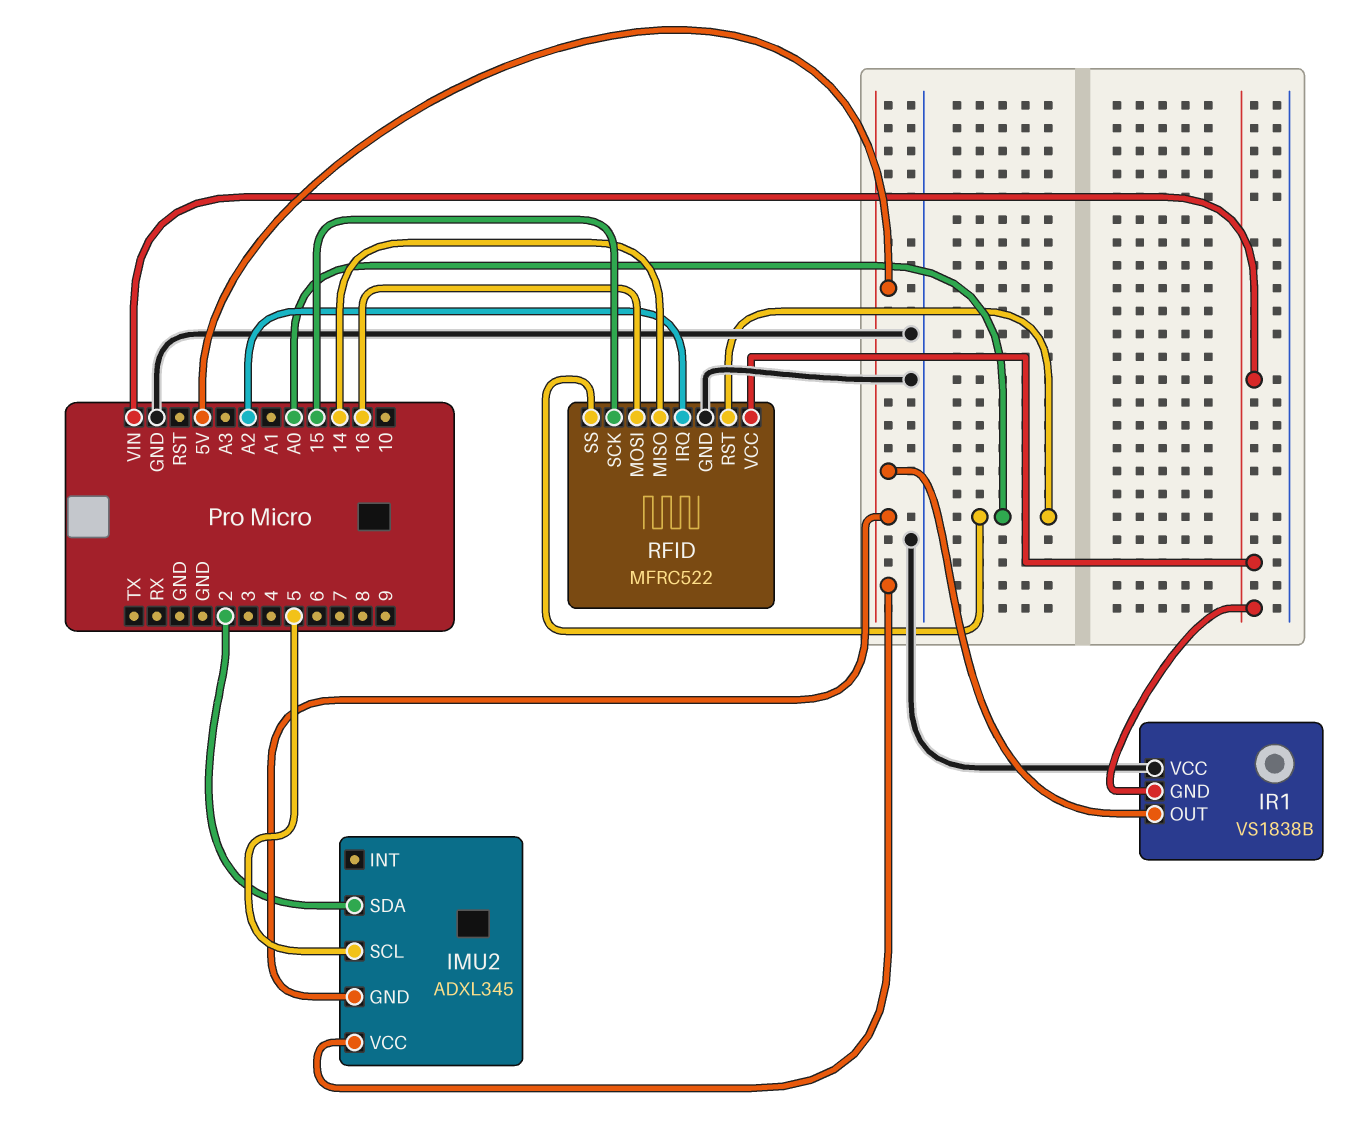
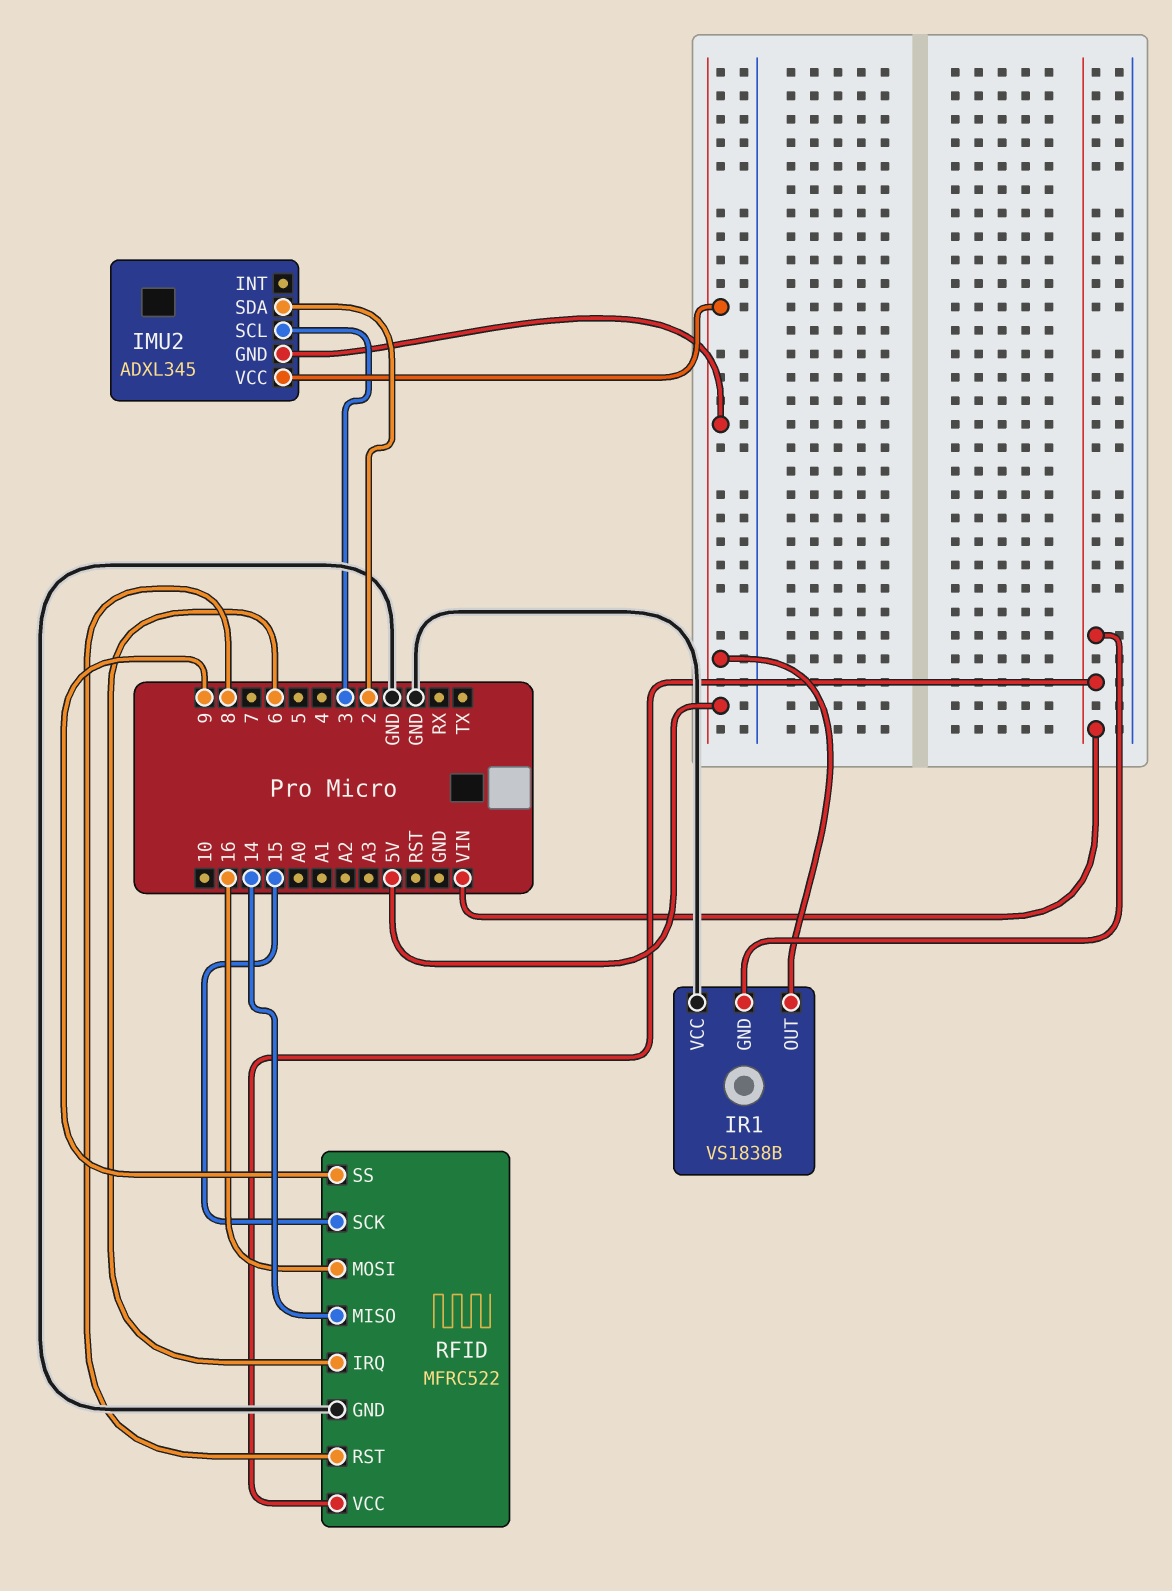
IMU2 pin SCL: 5 -> 3
RFID pin IRQ: A2 -> 6
RFID pin RST: A0 -> 8
RFID pin SS: A0 -> 9

